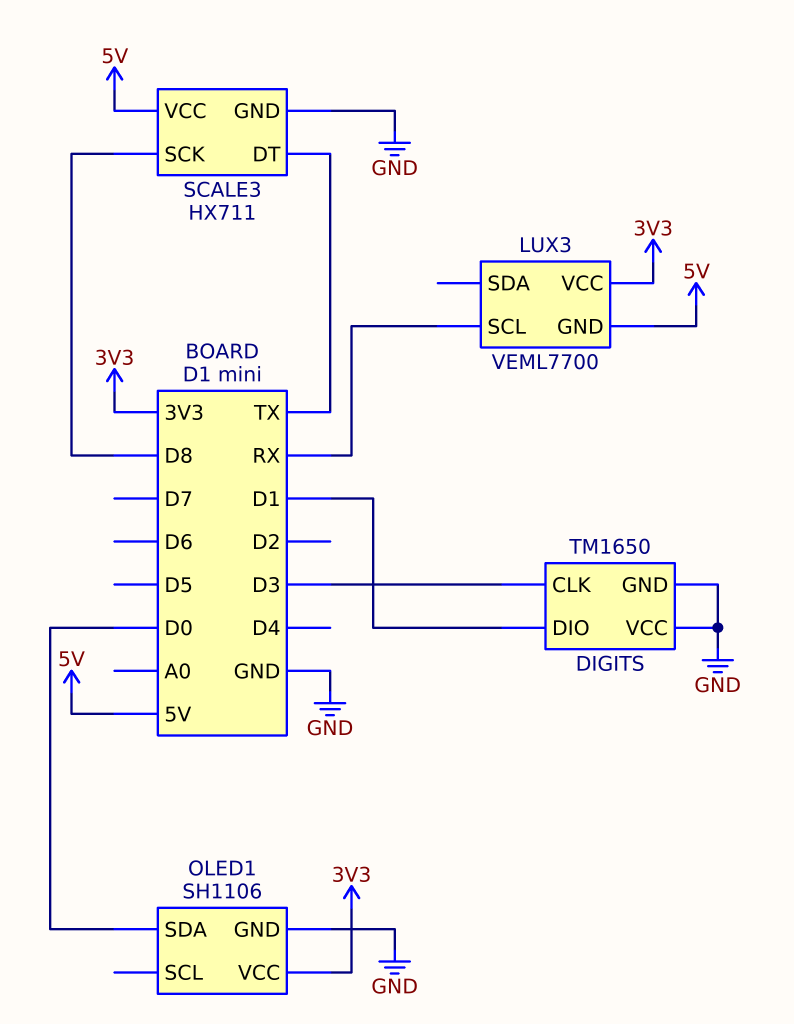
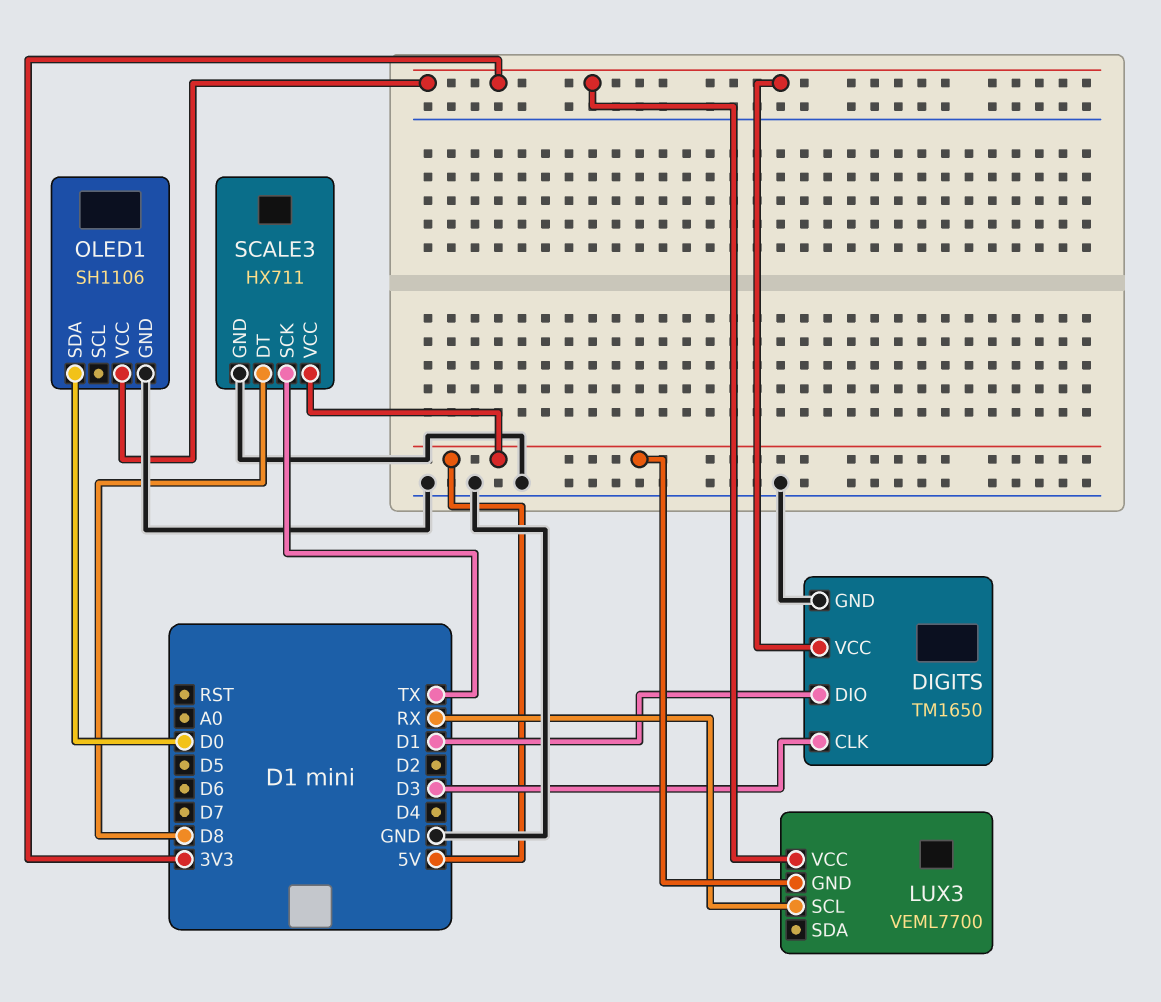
DIGITS pin VCC: GND -> 3V3
SCALE3 pin DT: TX -> D8
SCALE3 pin SCK: D8 -> TX

